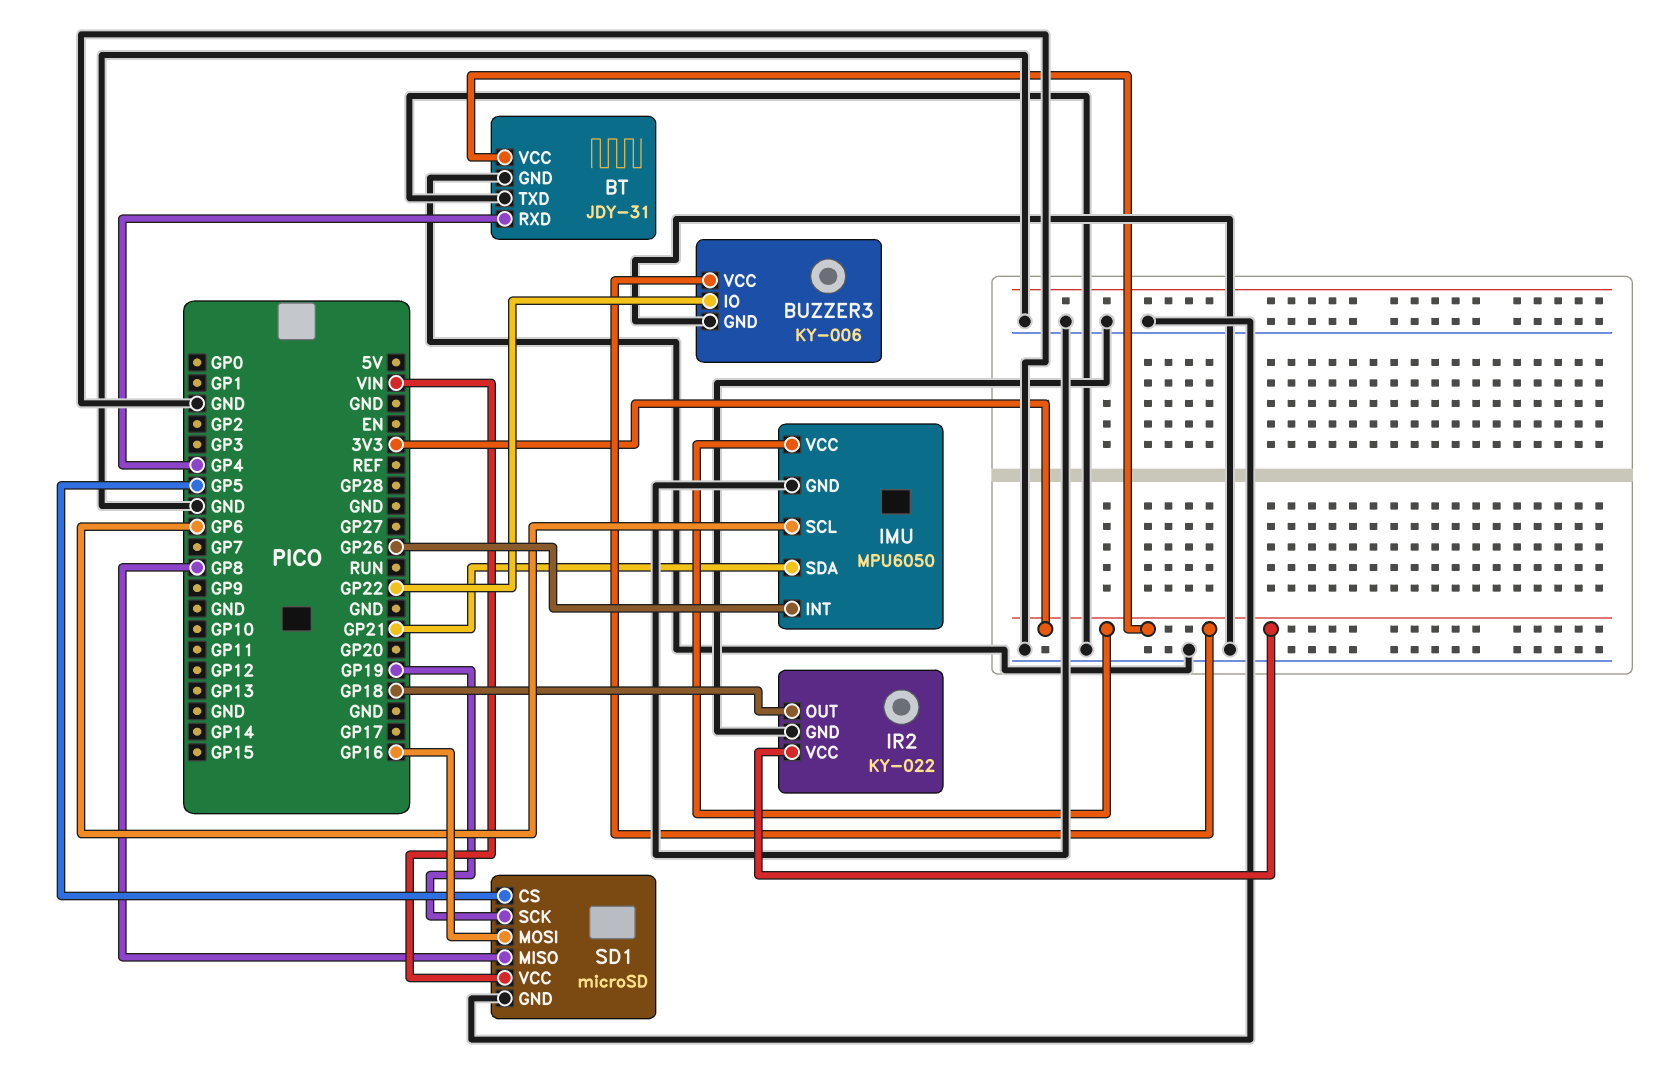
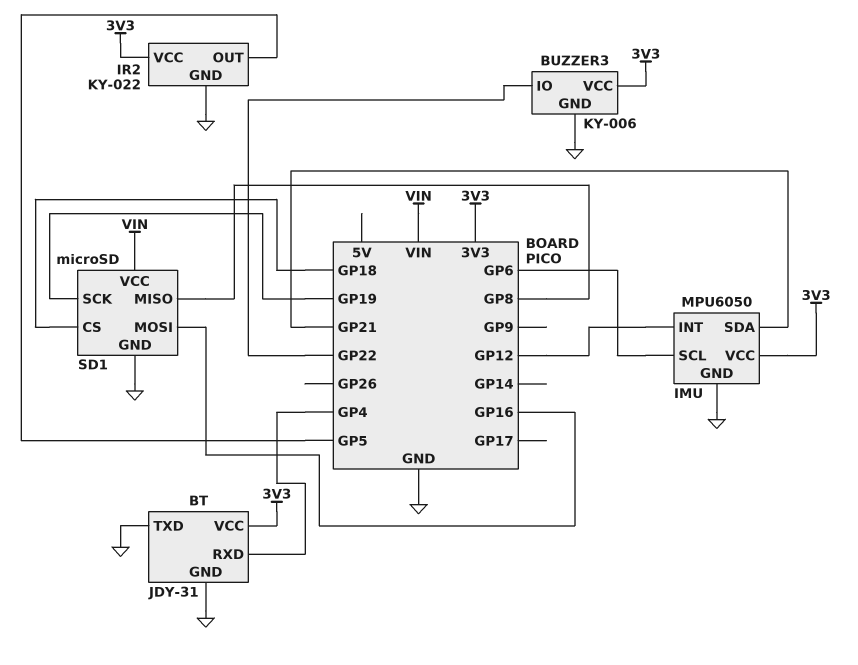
IMU pin INT: GP26 -> GP12
IR2 pin OUT: GP18 -> GP5
SD1 pin CS: GP5 -> GP18

